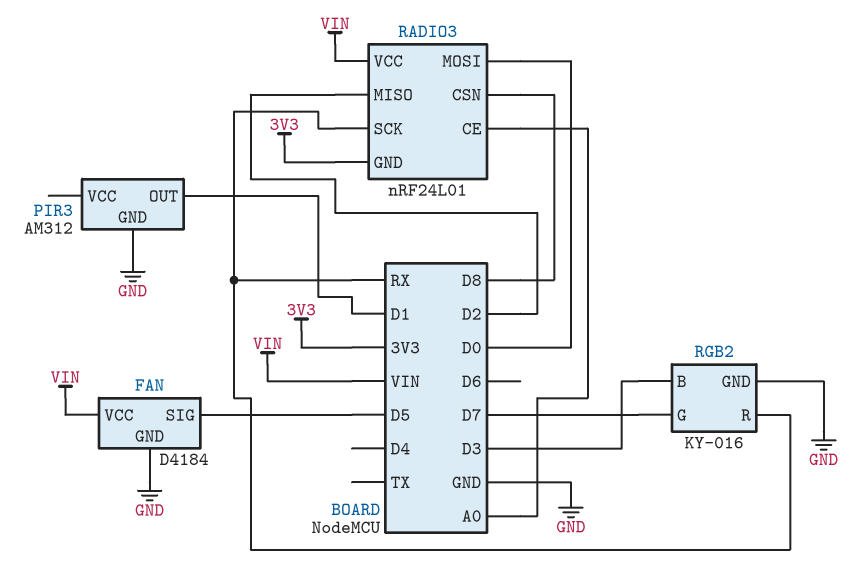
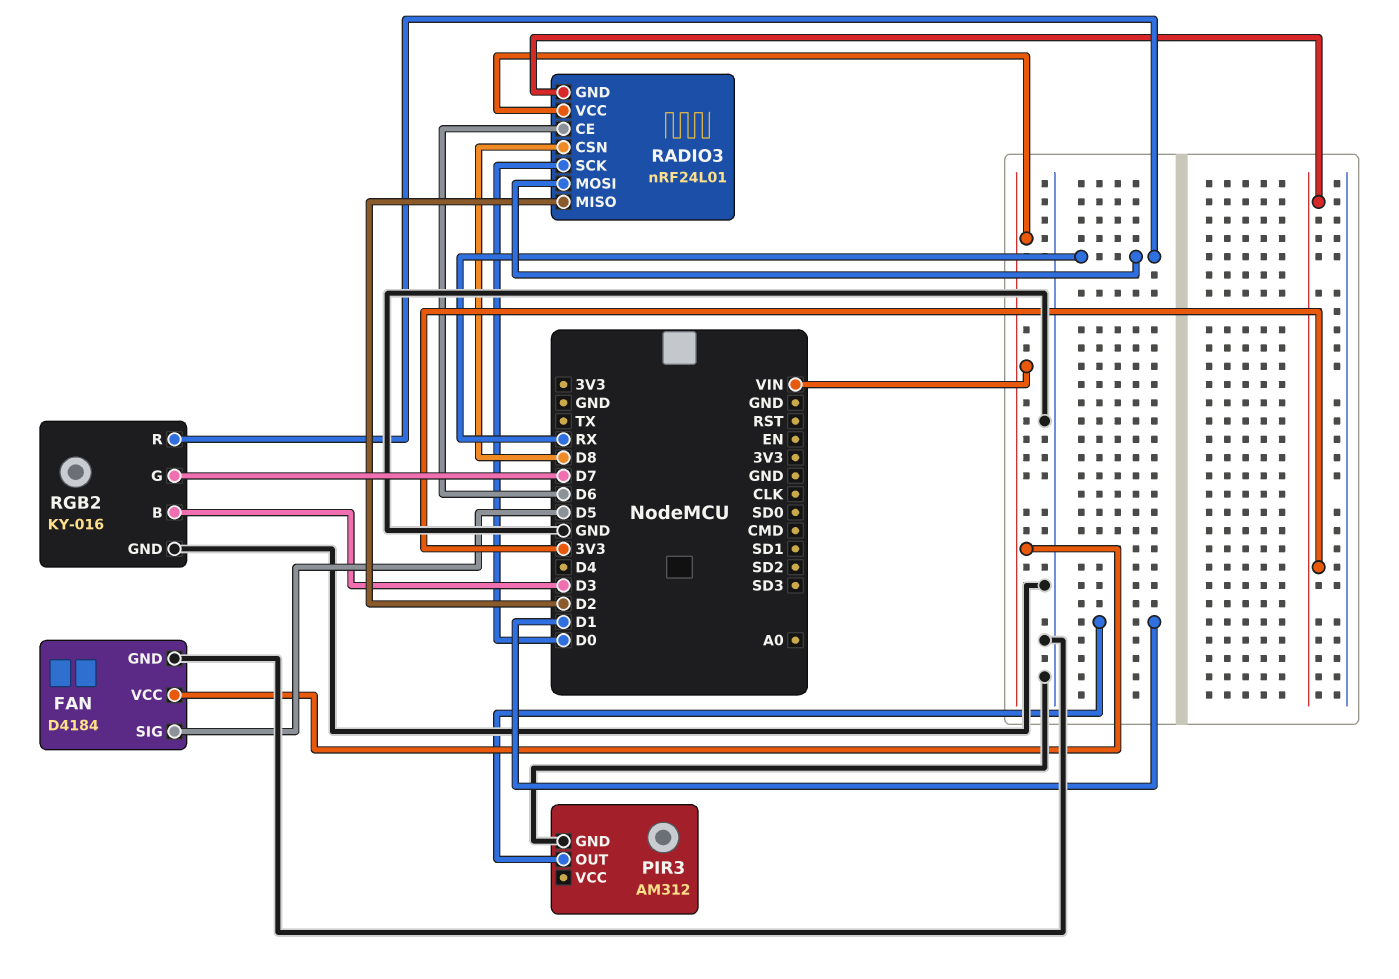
RADIO3 pin CE: A0 -> D6
RADIO3 pin MOSI: D0 -> RX
RADIO3 pin SCK: RX -> D0

